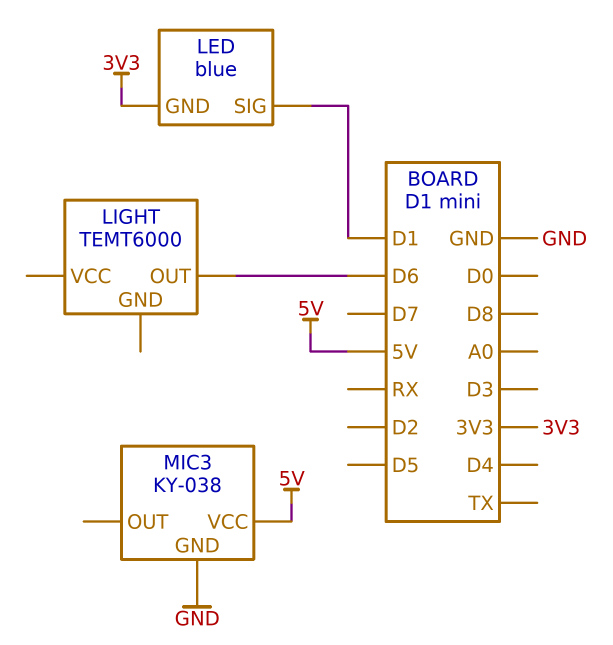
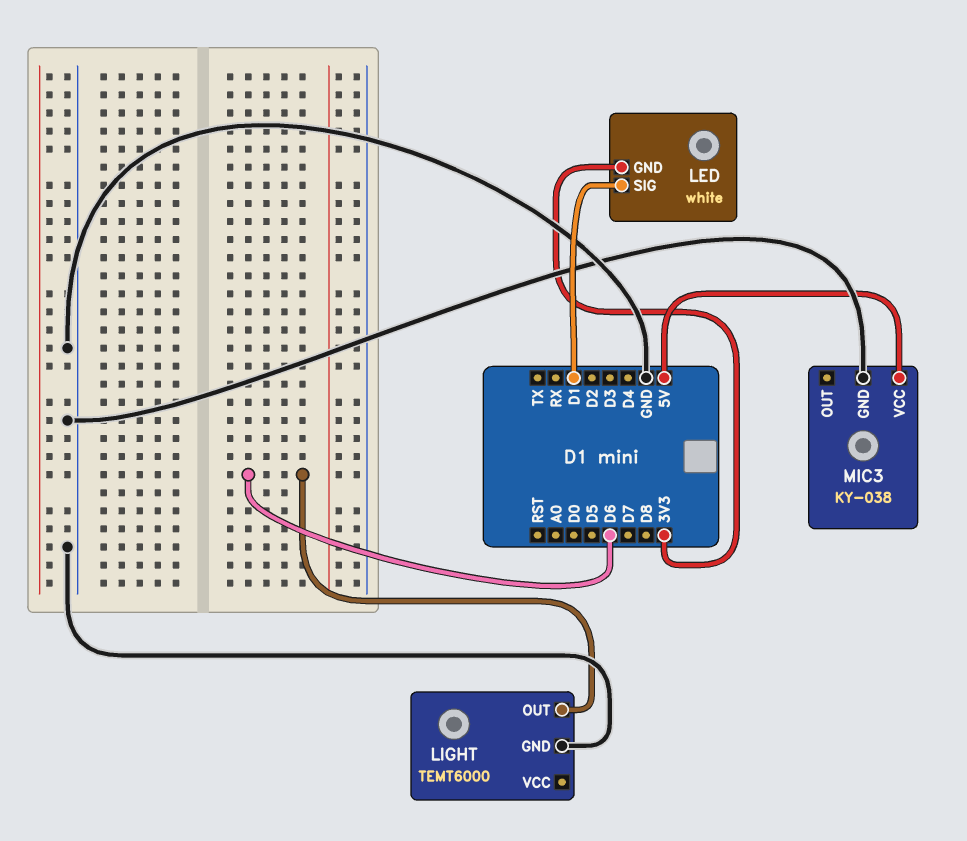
LED: blue -> white
LIGHT pin GND: none -> GND

